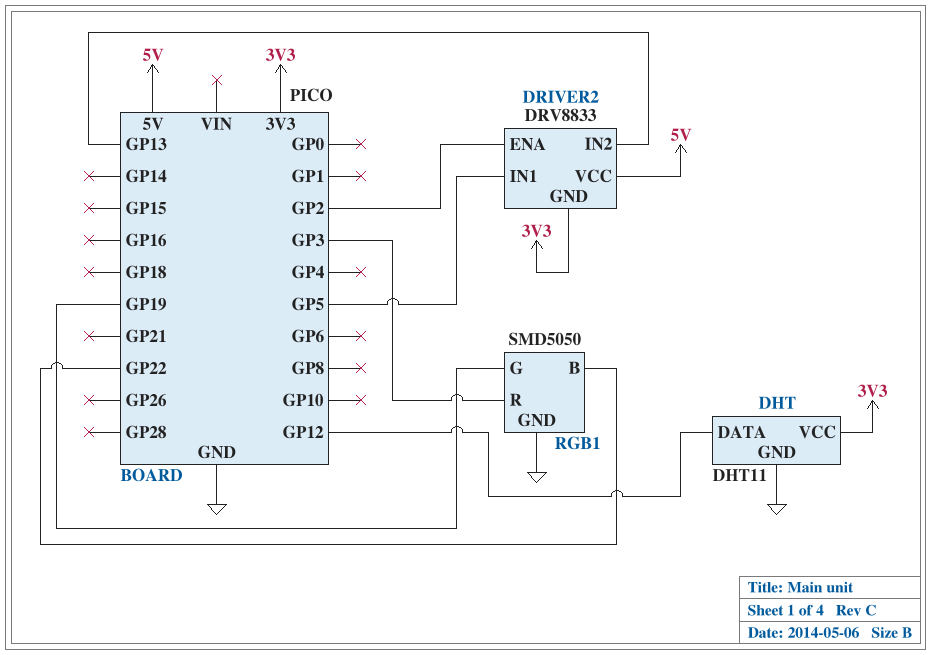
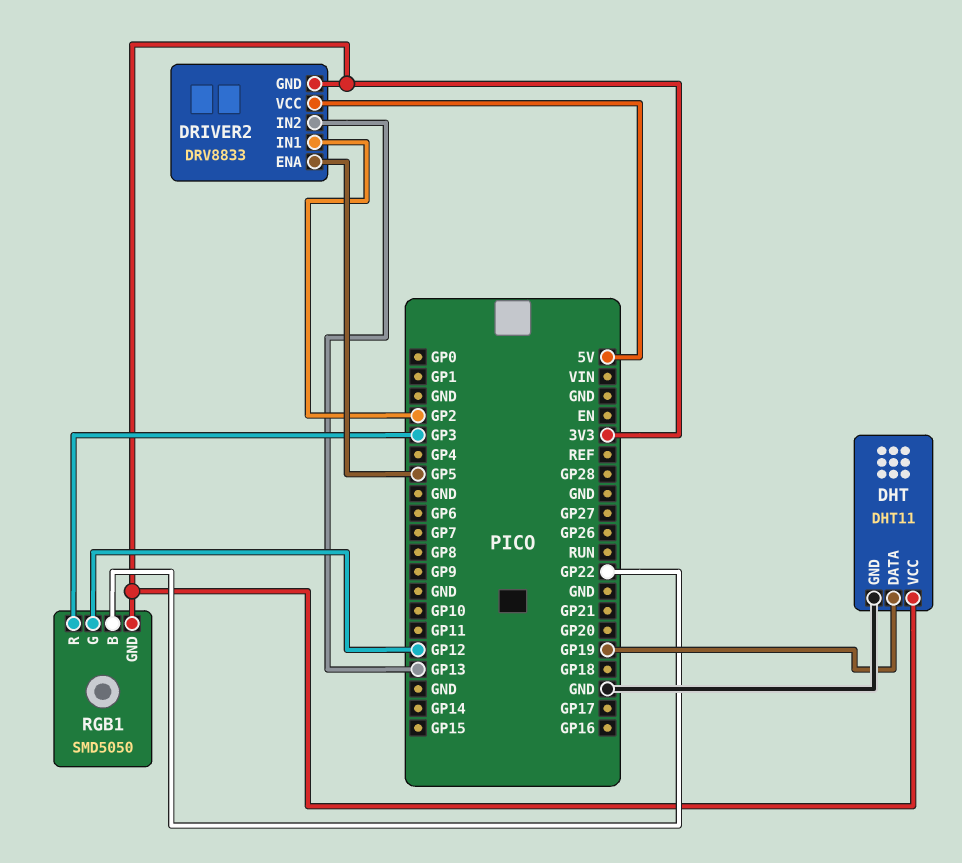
DHT pin DATA: GP12 -> GP19
DRIVER2 pin ENA: GP2 -> GP5
DRIVER2 pin IN1: GP5 -> GP2
RGB1 pin G: GP19 -> GP12
RGB1 pin GND: GND -> 3V3

